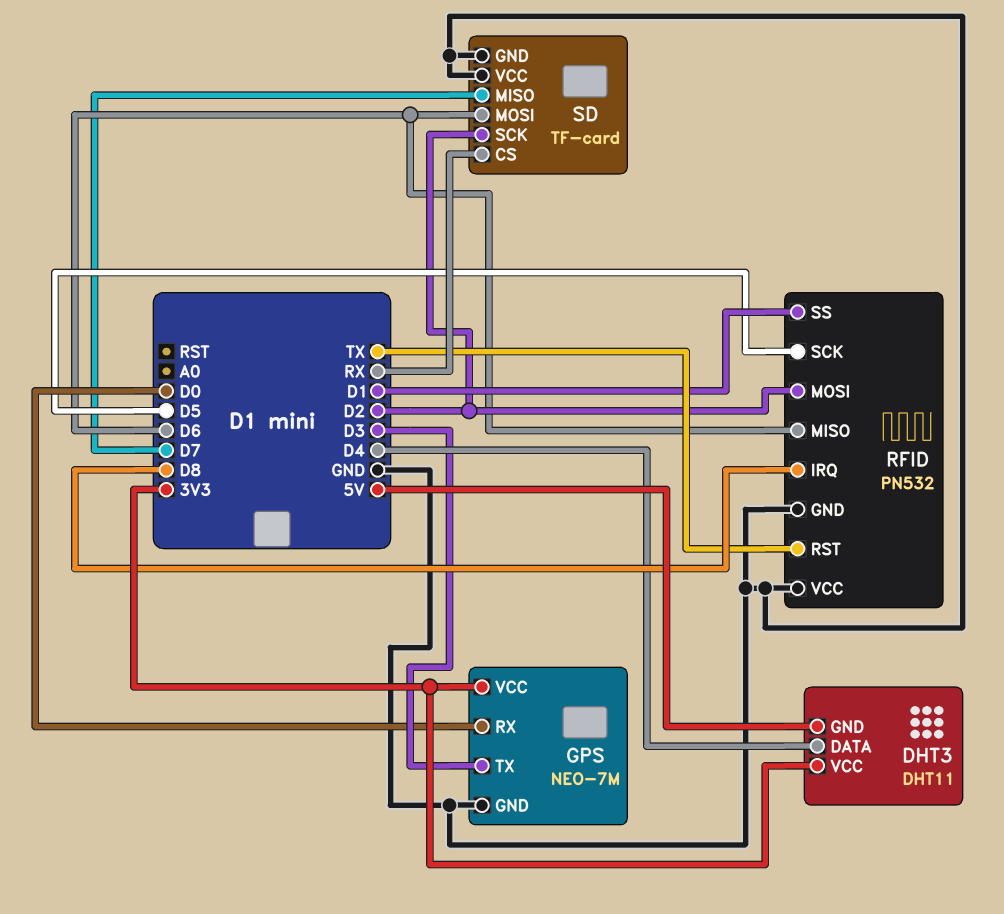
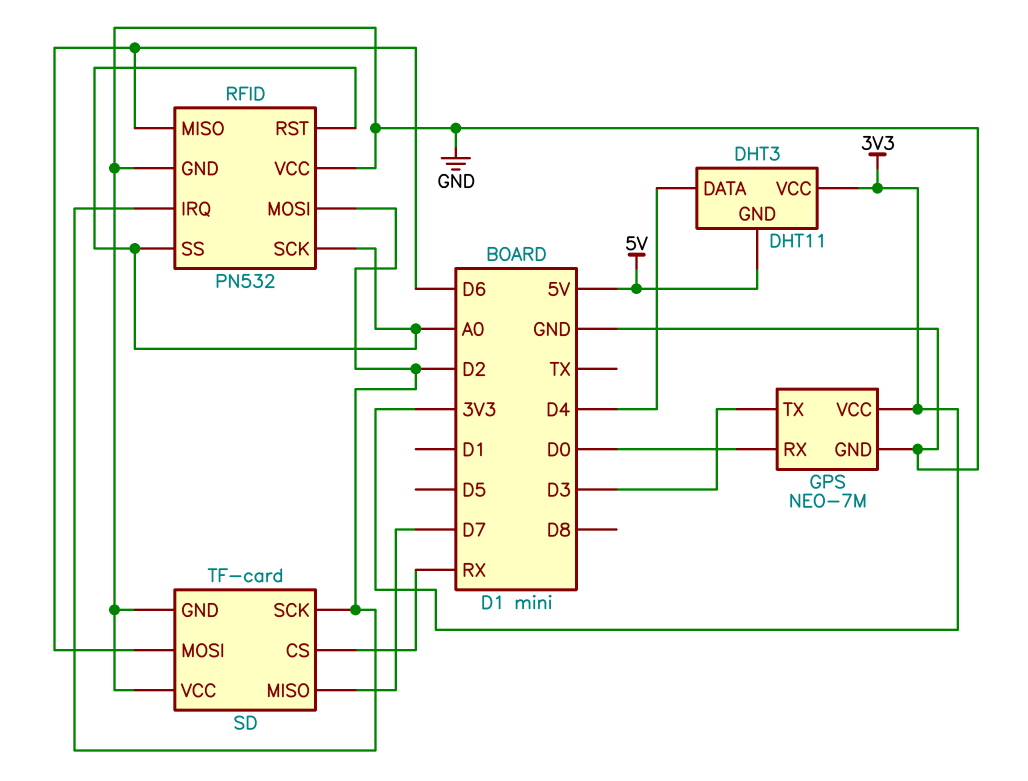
RFID pin IRQ: D8 -> D2
RFID pin RST: TX -> A0
RFID pin SCK: D5 -> A0
RFID pin SS: D1 -> A0

